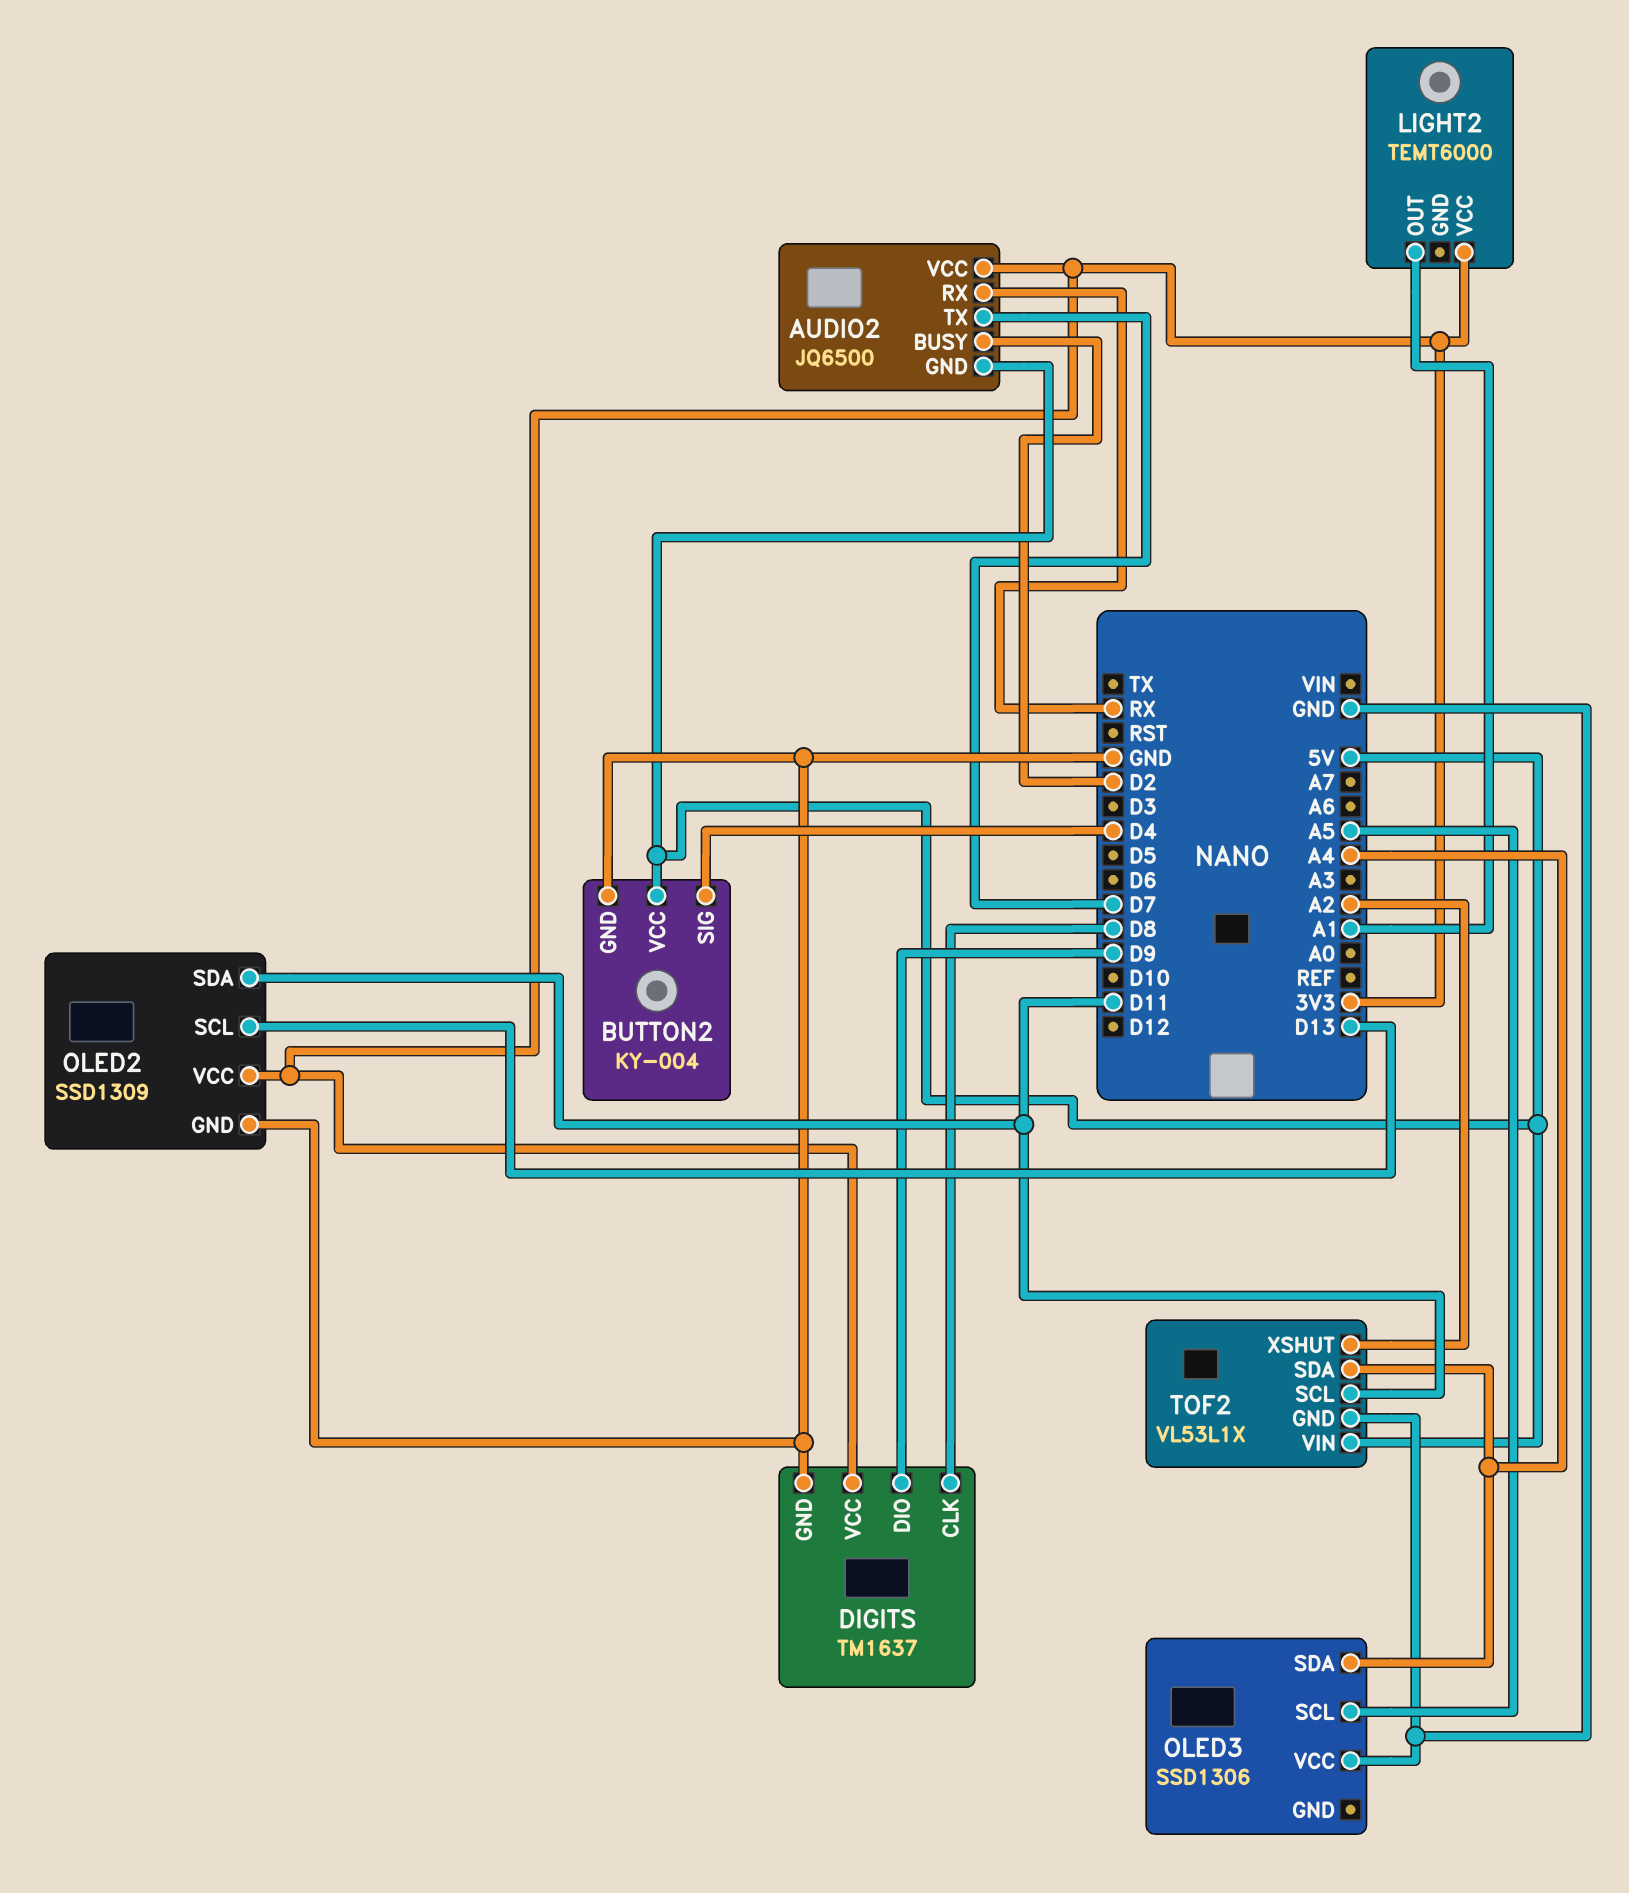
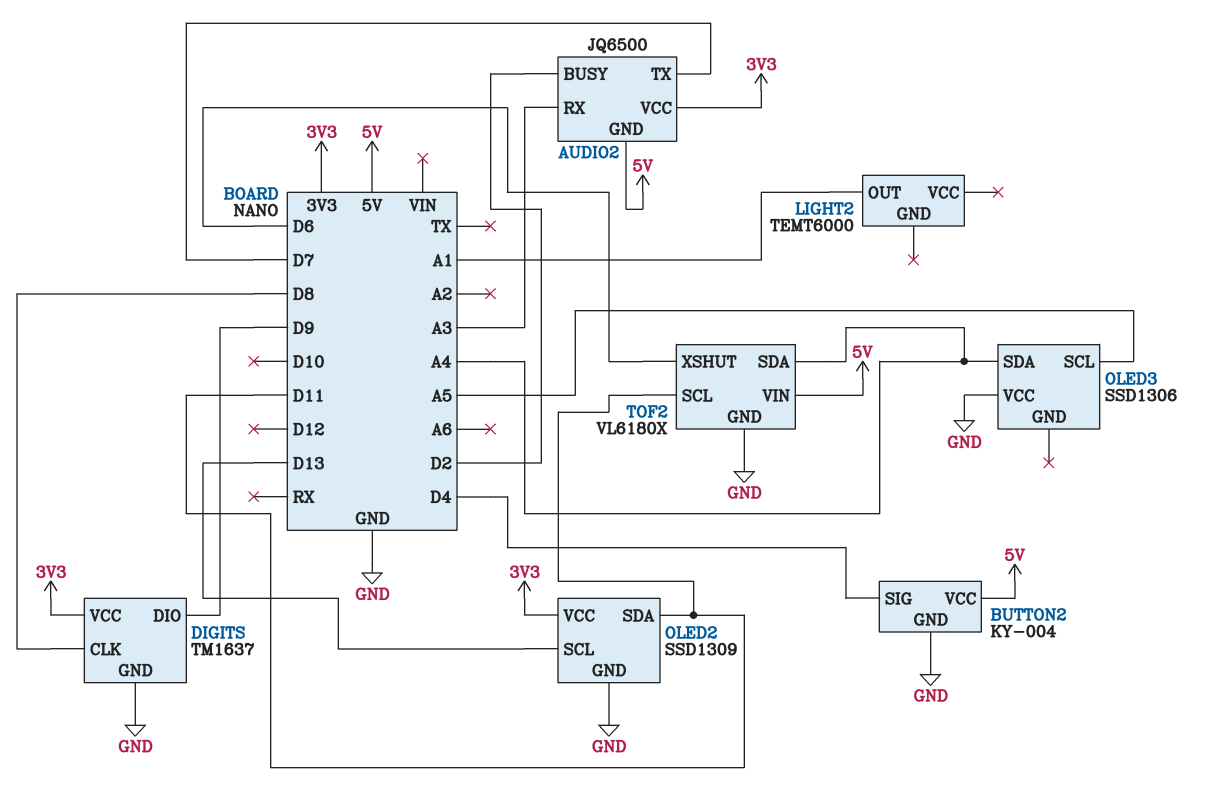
AUDIO2 pin RX: RX -> A3
LIGHT2 pin VCC: 3V3 -> none
TOF2: VL53L1X -> VL6180X
TOF2 pin XSHUT: A2 -> D6

